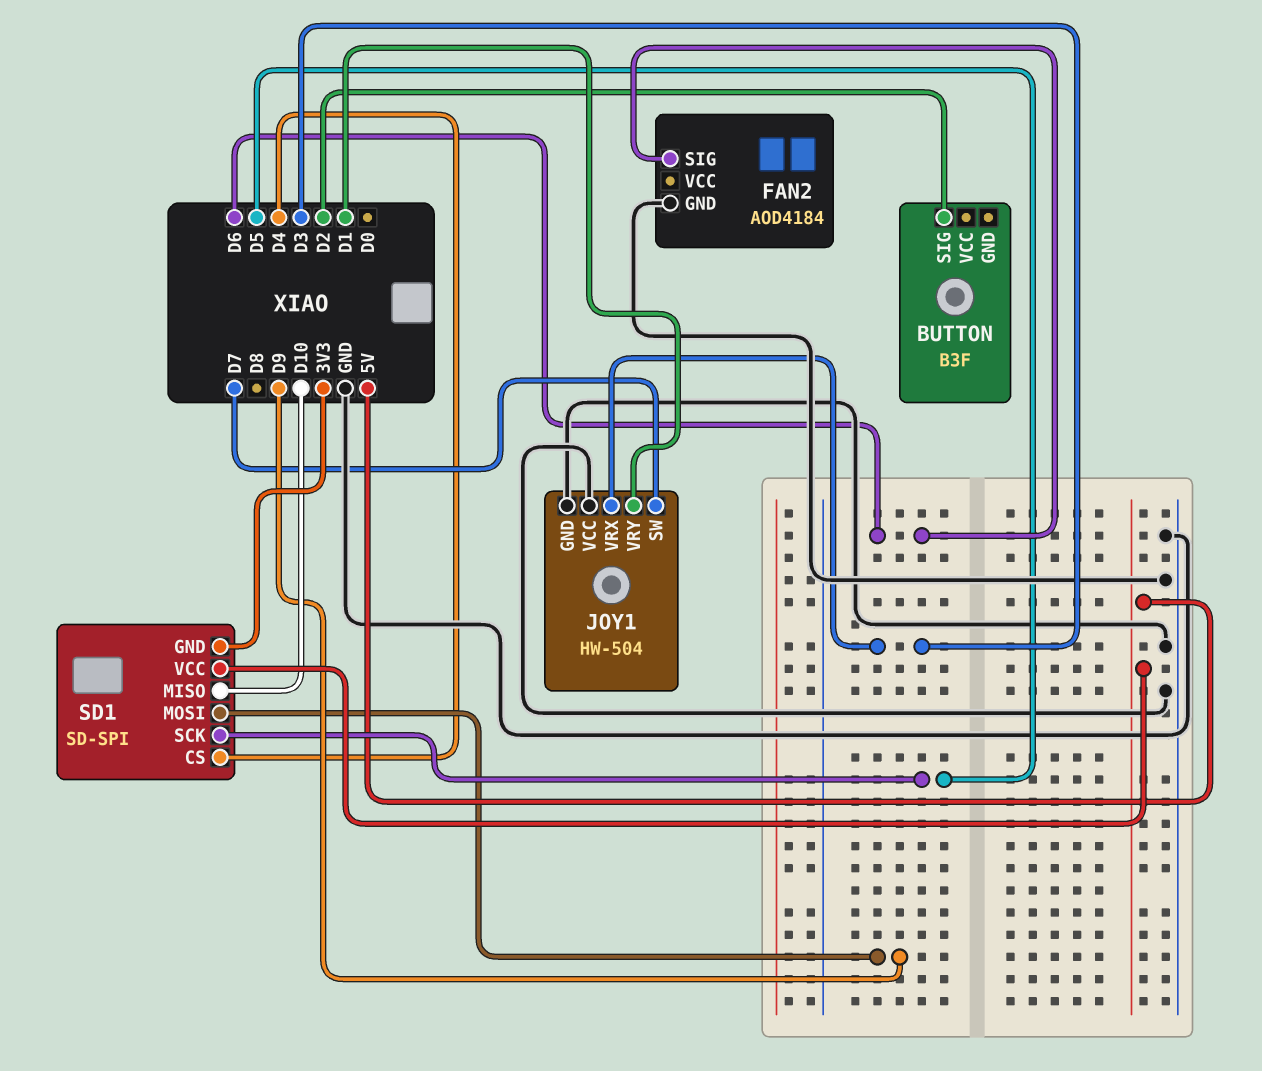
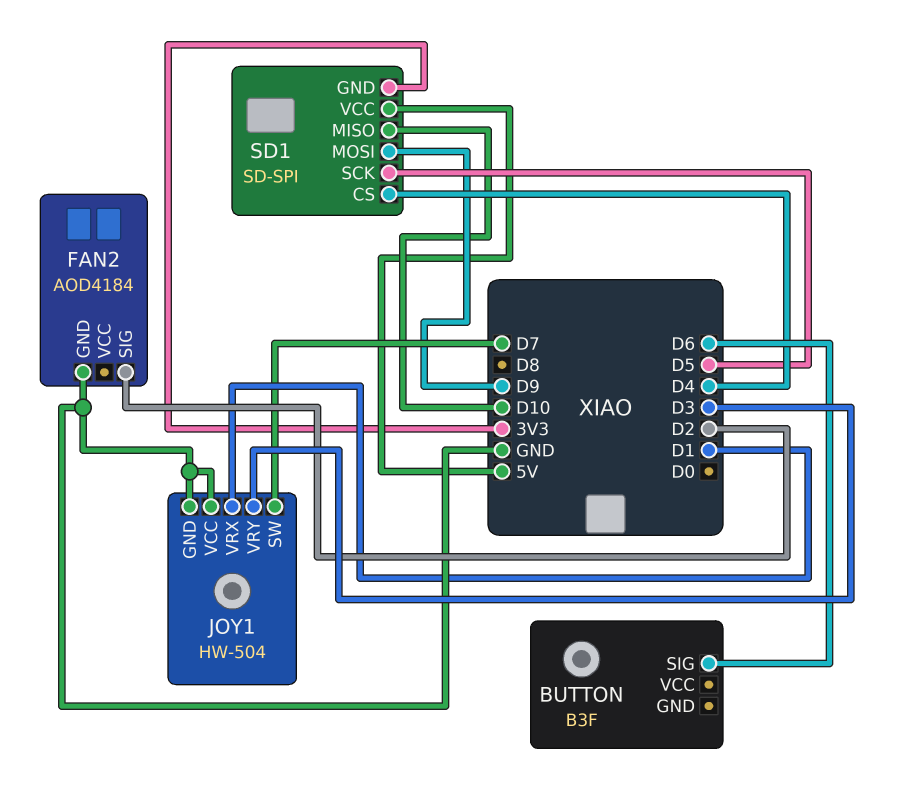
BUTTON pin SIG: D2 -> D6
FAN2 pin SIG: D6 -> D2
JOY1 pin VRX: D3 -> D1
JOY1 pin VRY: D1 -> D3

